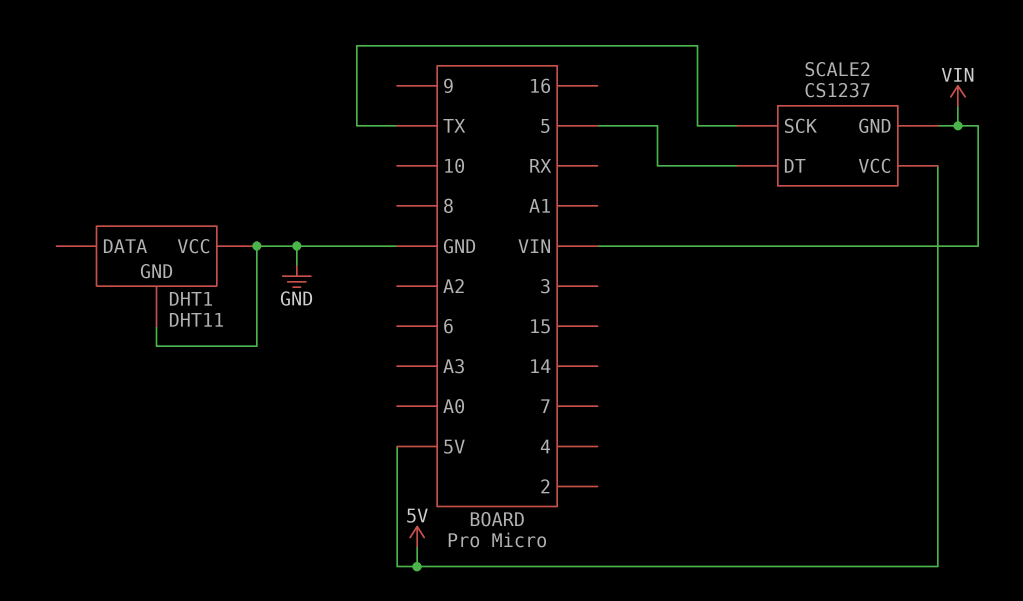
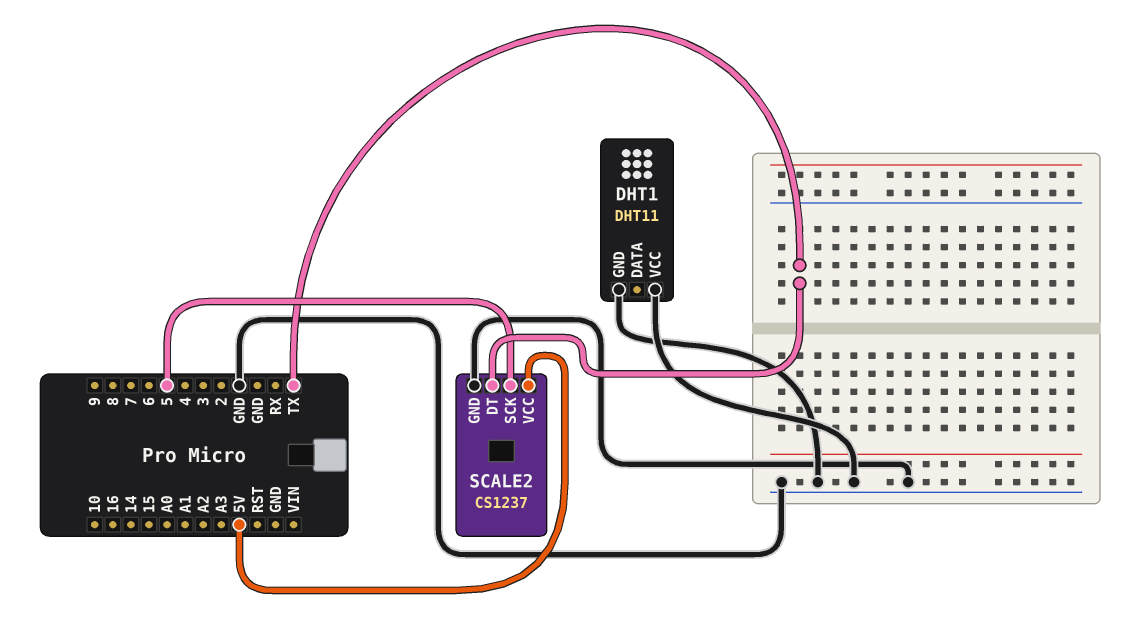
SCALE2 pin DT: 5 -> TX
SCALE2 pin GND: VIN -> GND
SCALE2 pin SCK: TX -> 5

